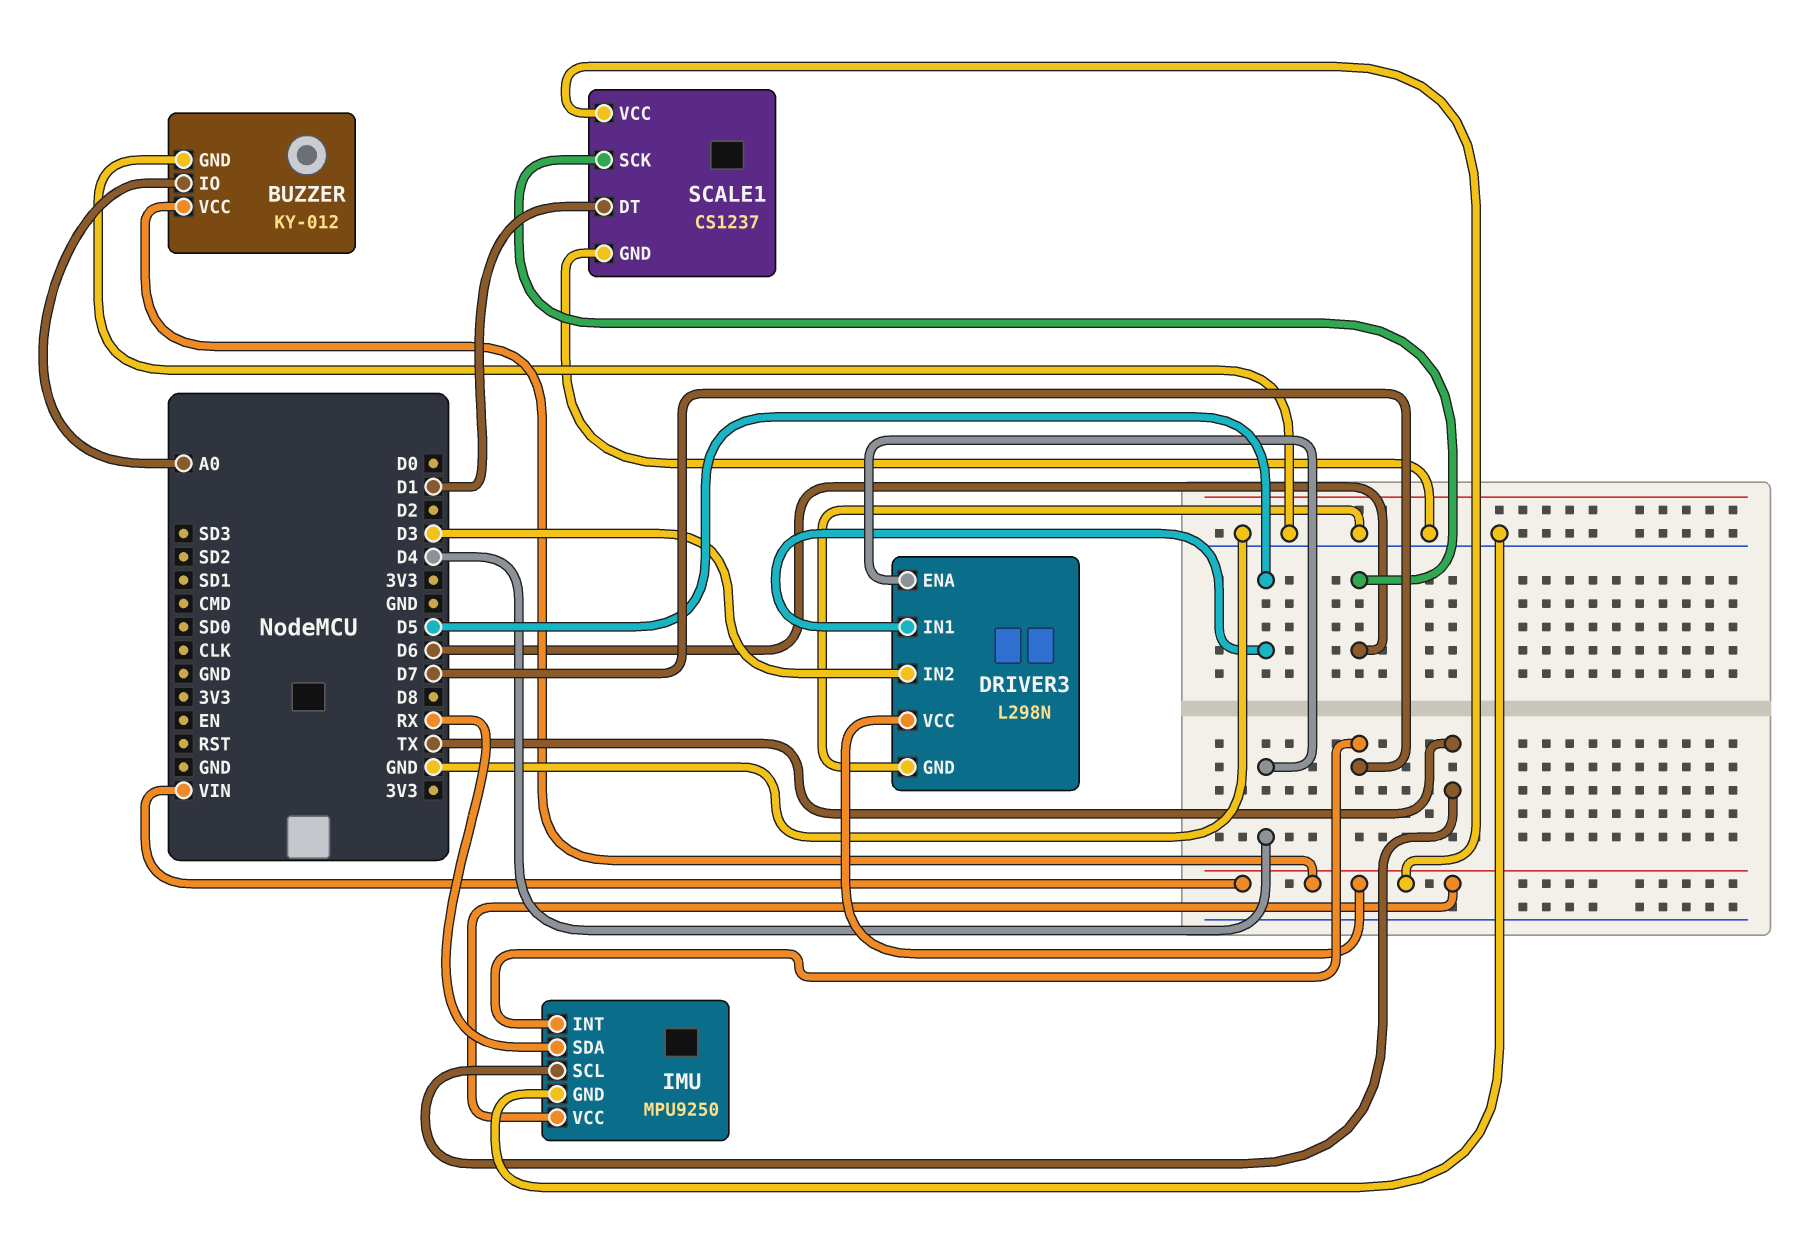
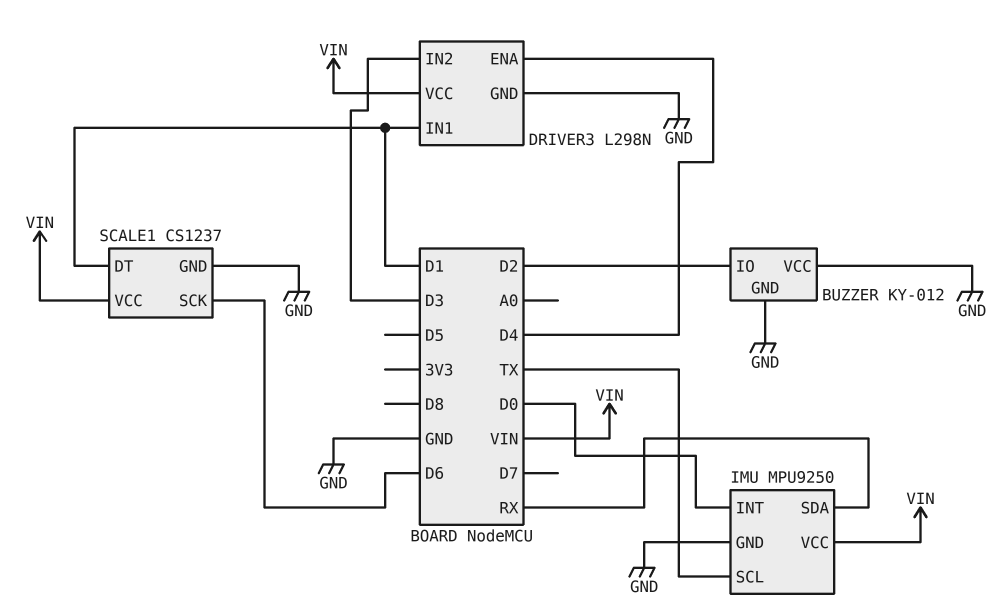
BUZZER pin IO: A0 -> D2
BUZZER pin VCC: VIN -> GND
DRIVER3 pin IN1: D5 -> D1
IMU pin INT: D7 -> D0

